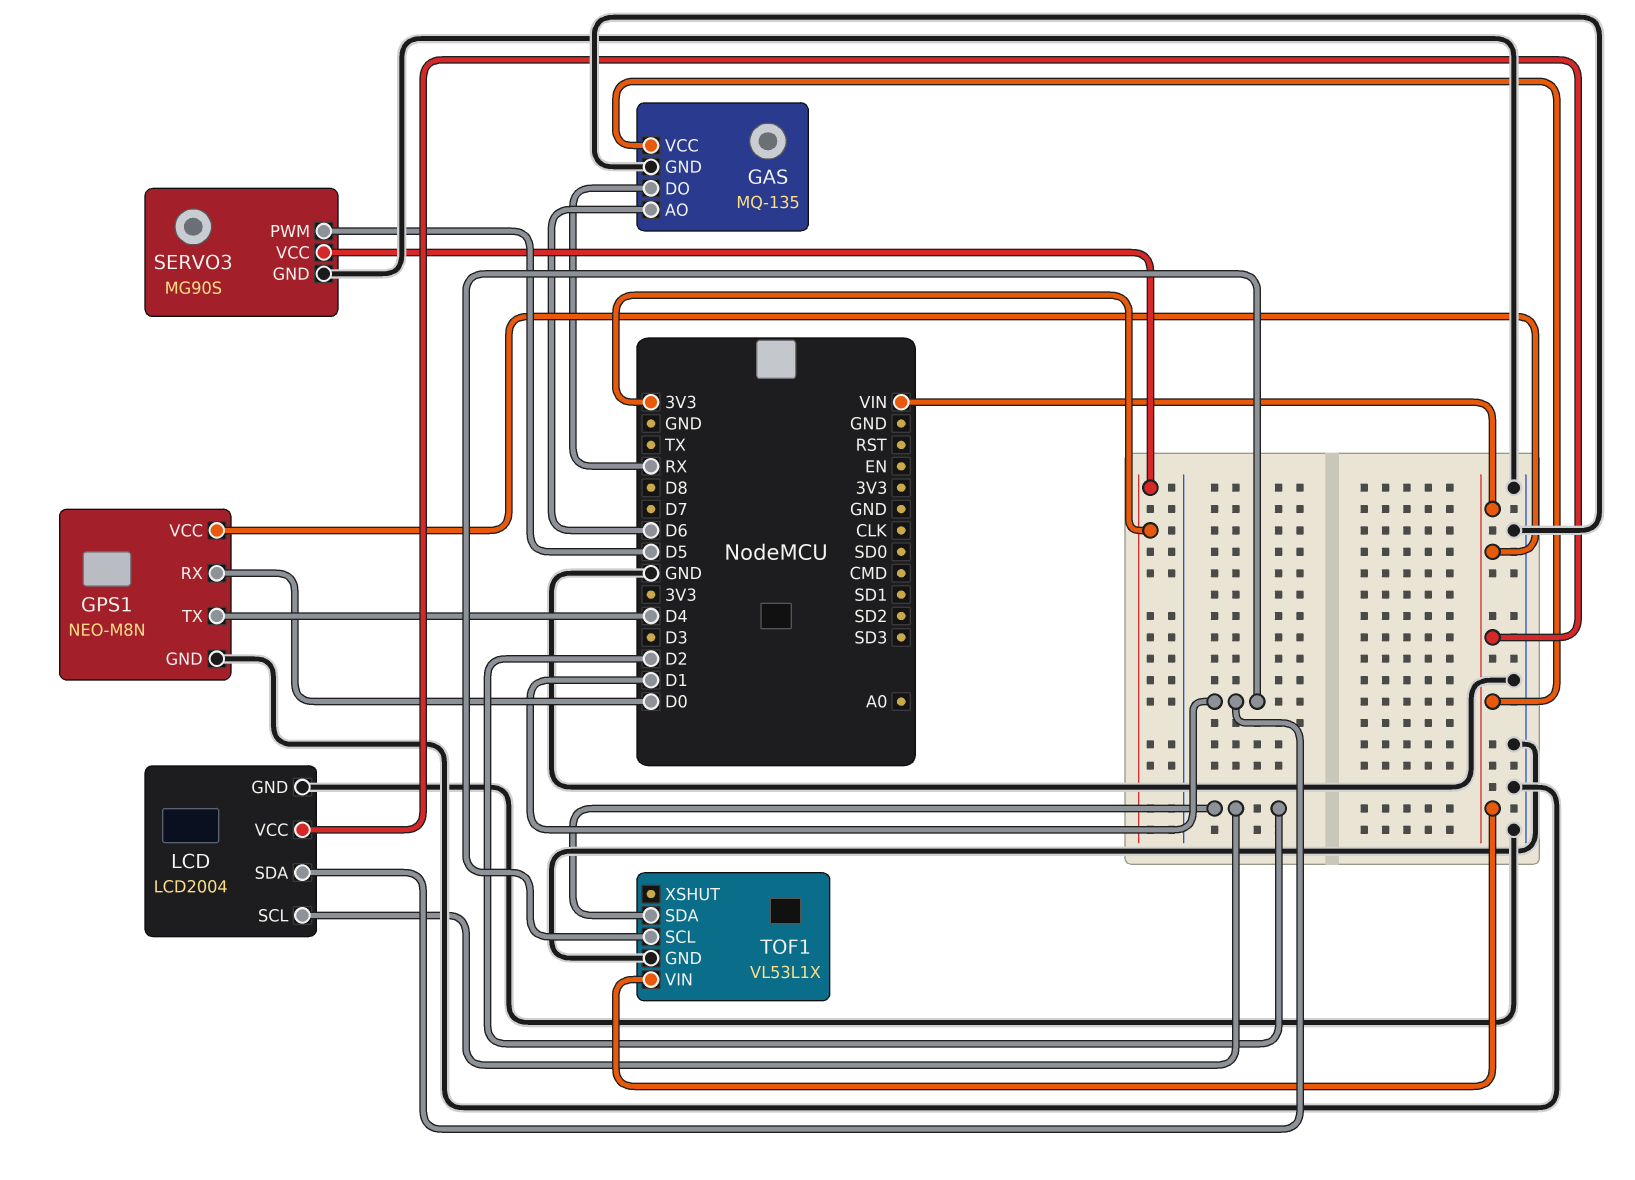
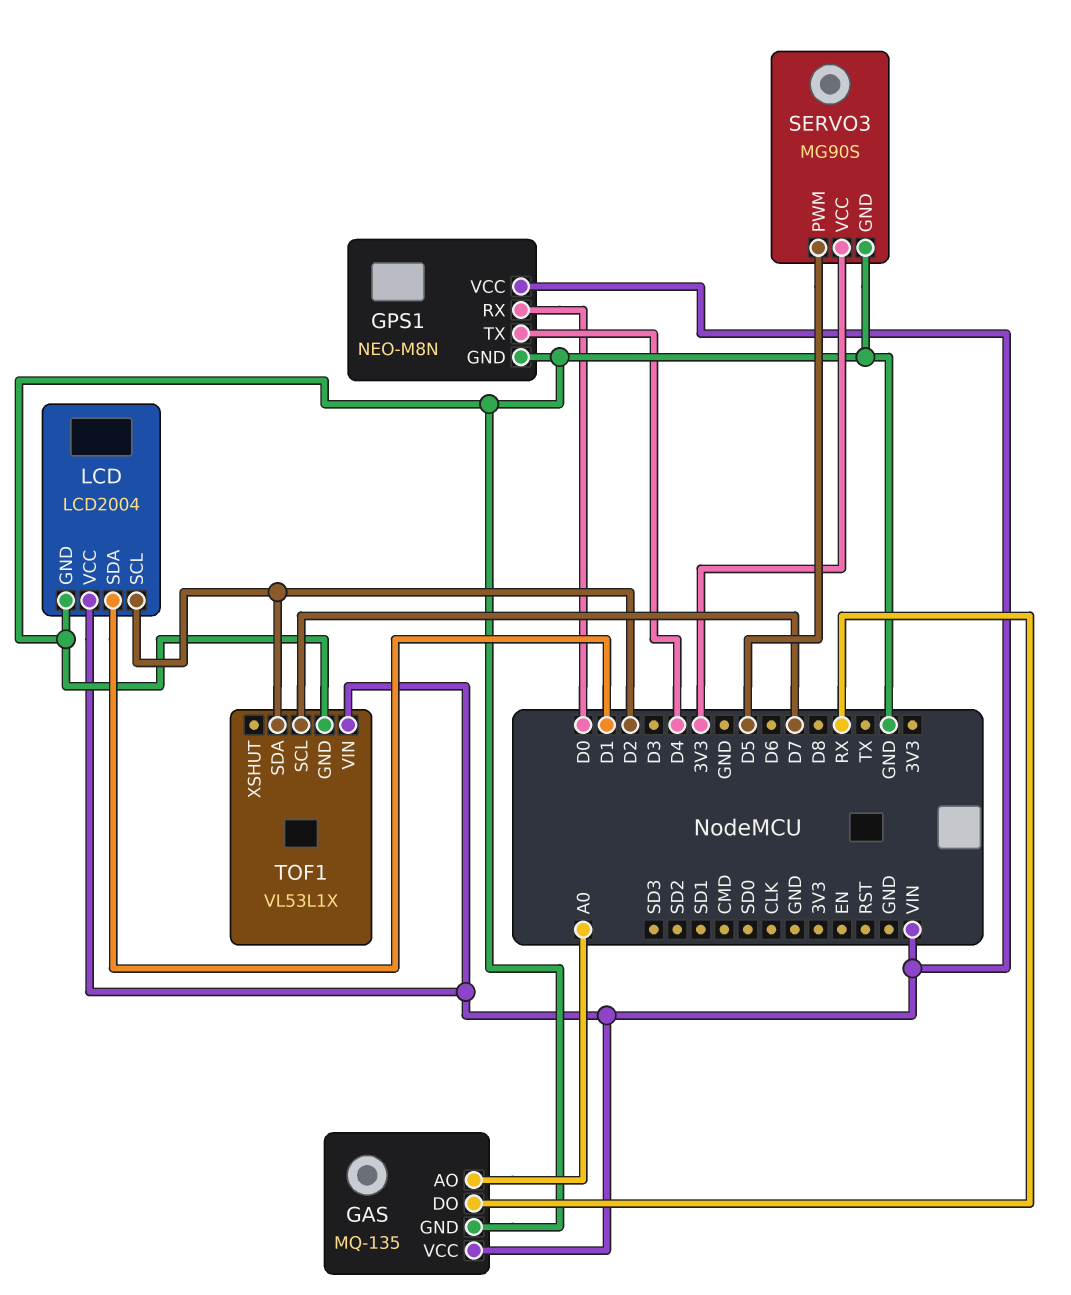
GAS pin AO: D6 -> A0
TOF1 pin SCL: D1 -> D7

